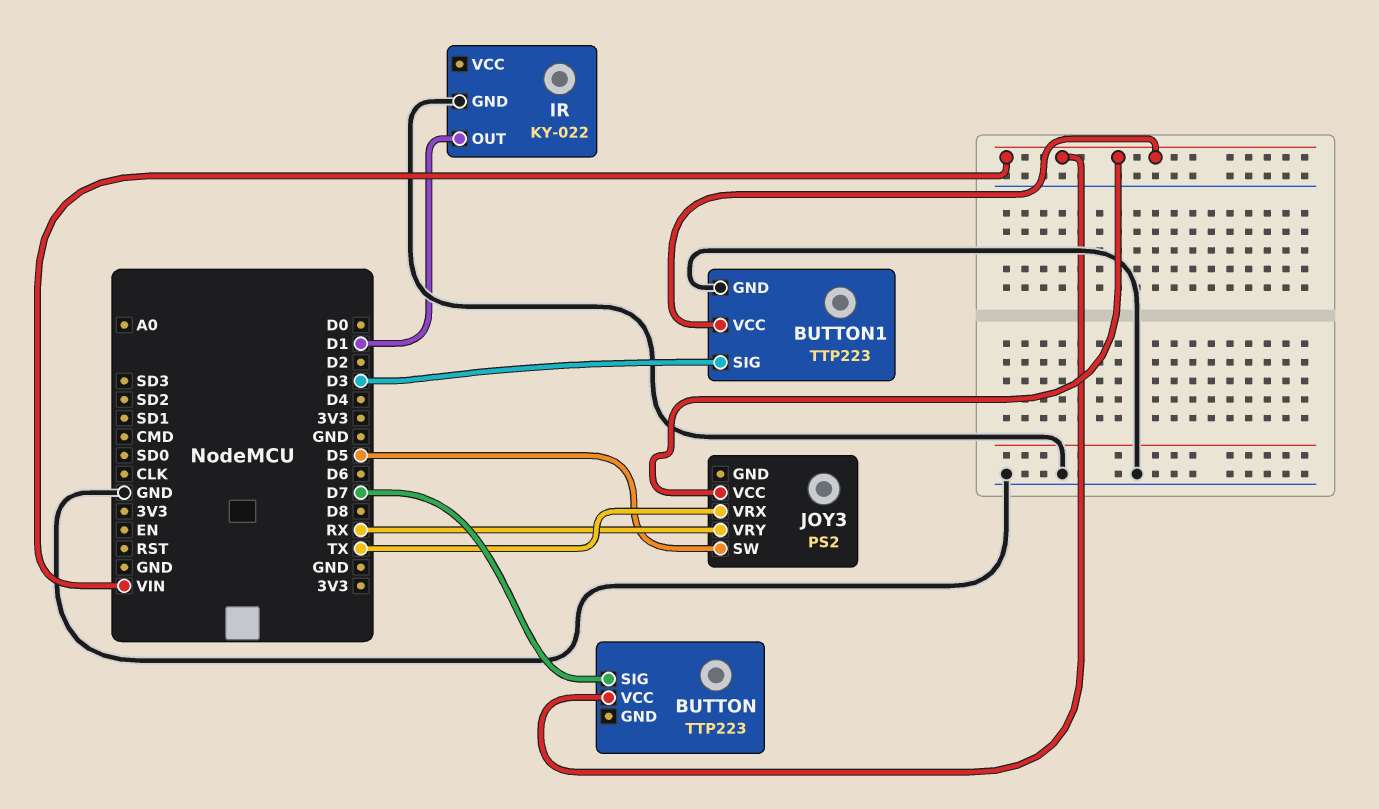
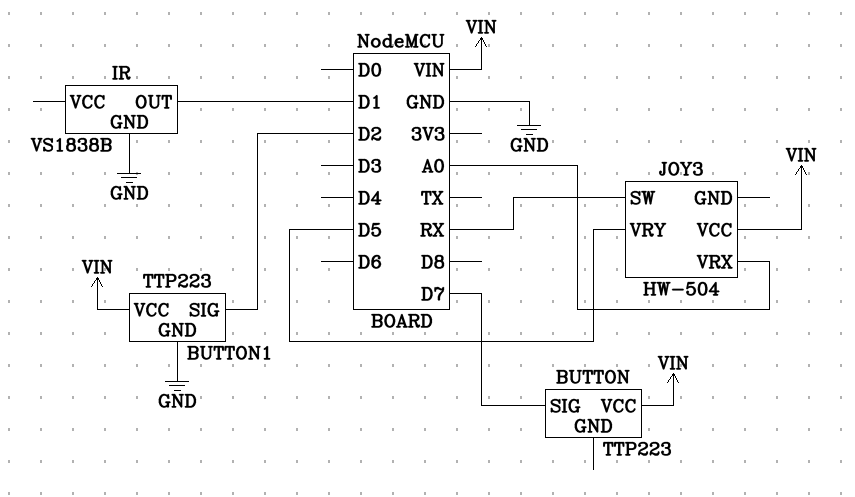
BUTTON1 pin SIG: D3 -> D2
IR: KY-022 -> VS1838B
JOY3: PS2 -> HW-504
JOY3 pin SW: D5 -> RX
JOY3 pin VRX: TX -> A0
JOY3 pin VRY: RX -> D5

